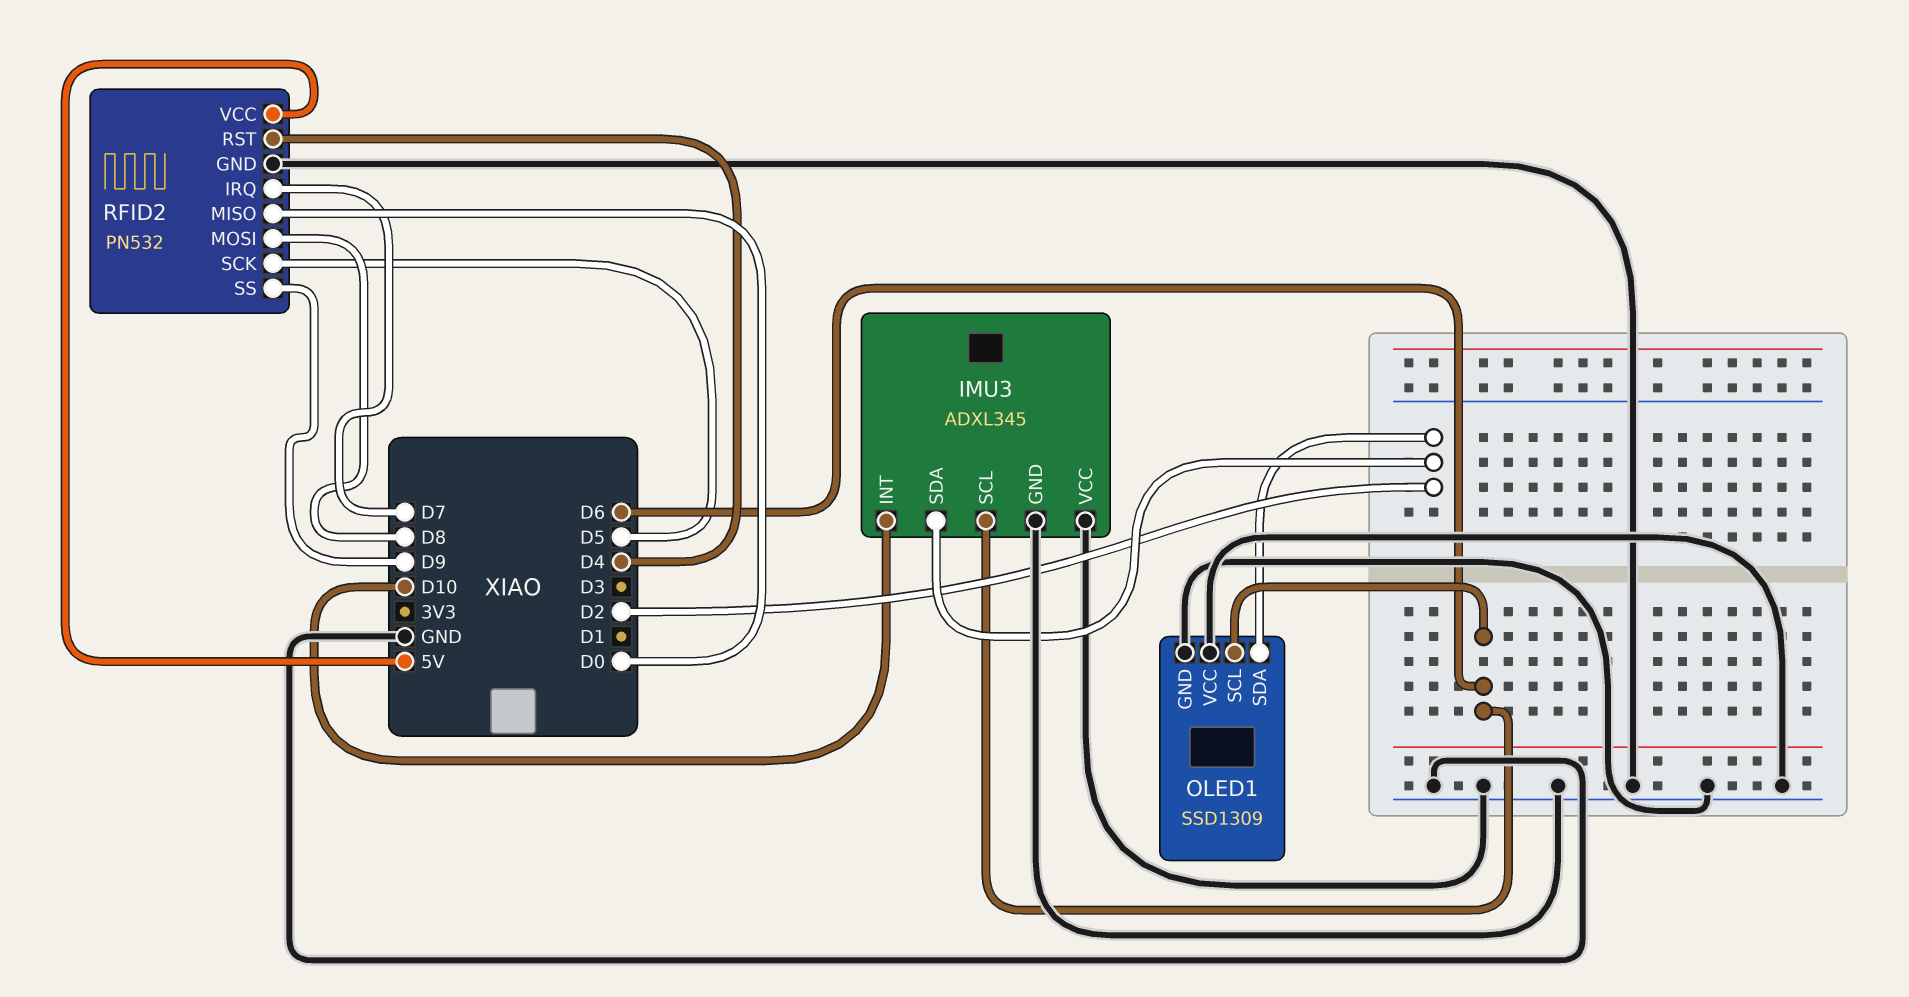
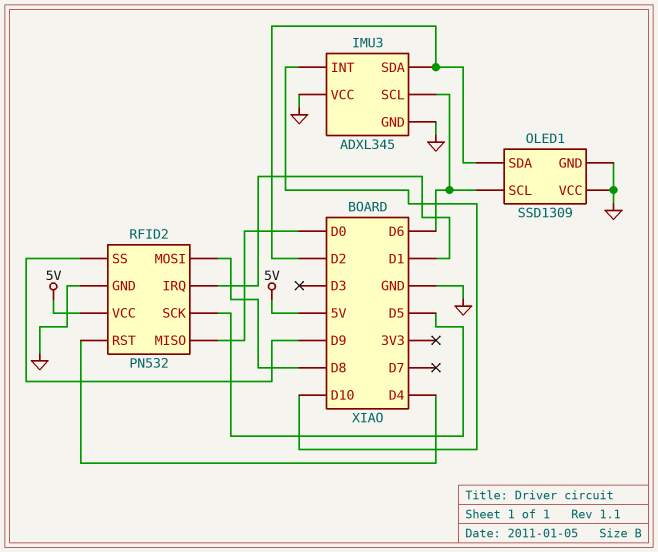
RFID2 pin IRQ: D7 -> D1

